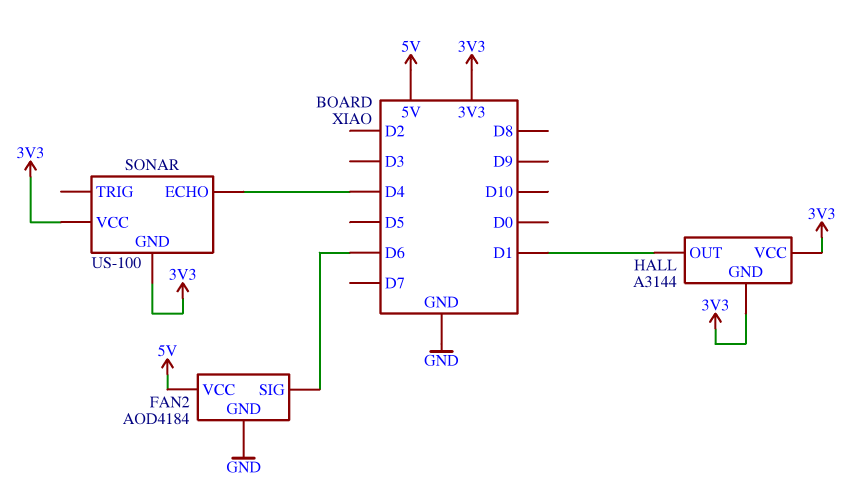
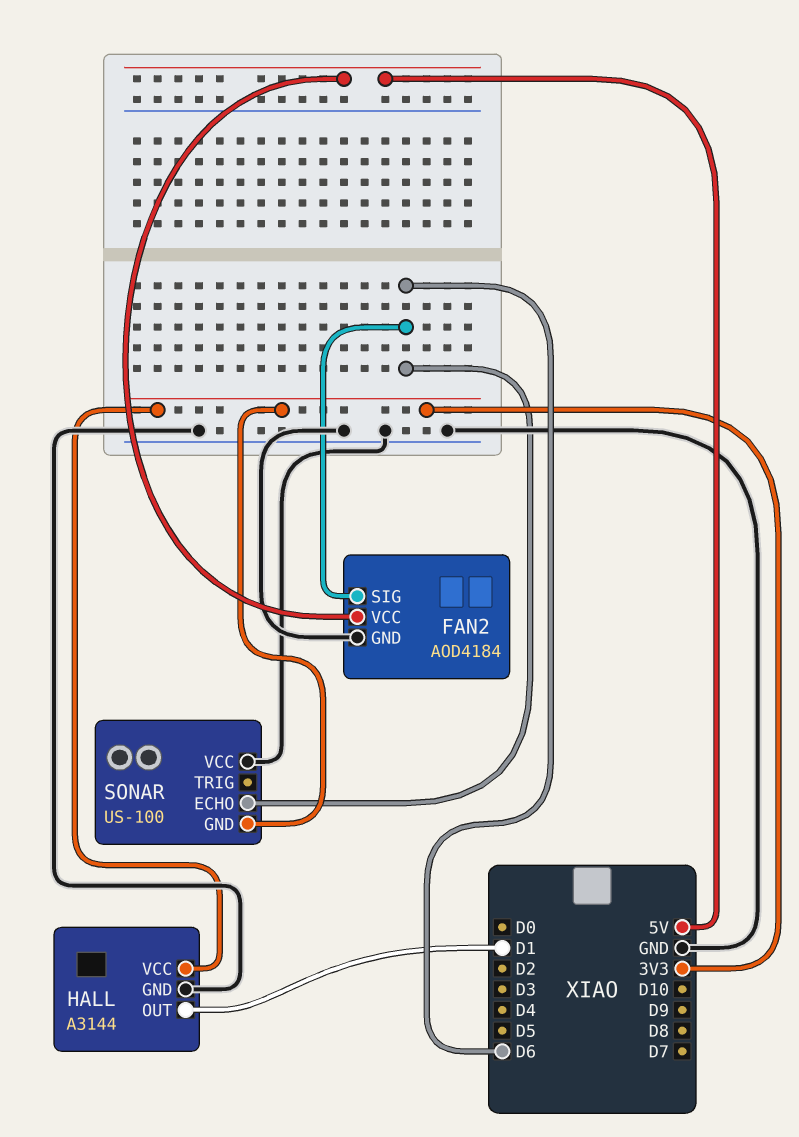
HALL pin GND: 3V3 -> GND
SONAR pin ECHO: D4 -> D6
SONAR pin VCC: 3V3 -> GND

